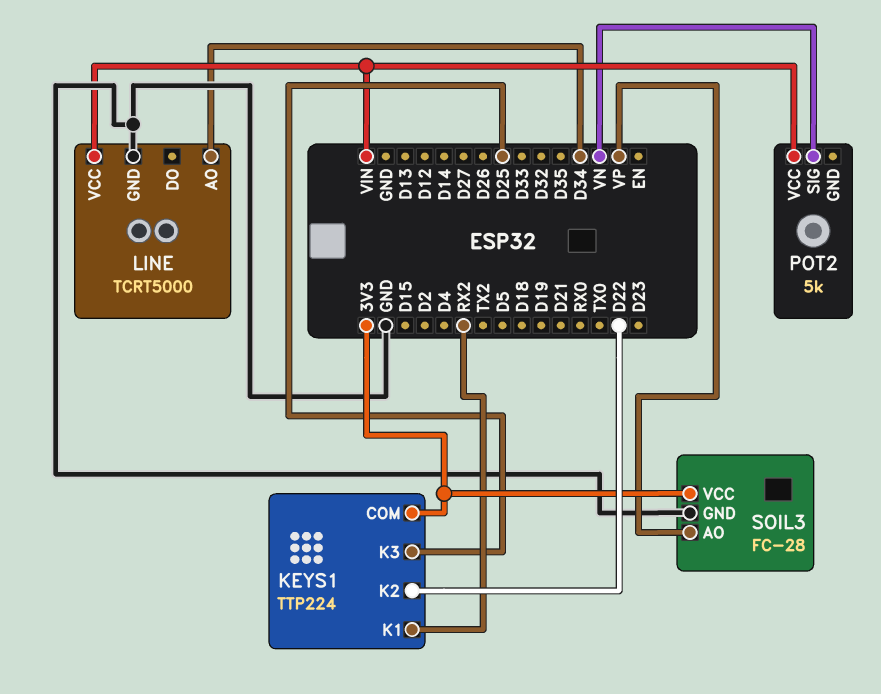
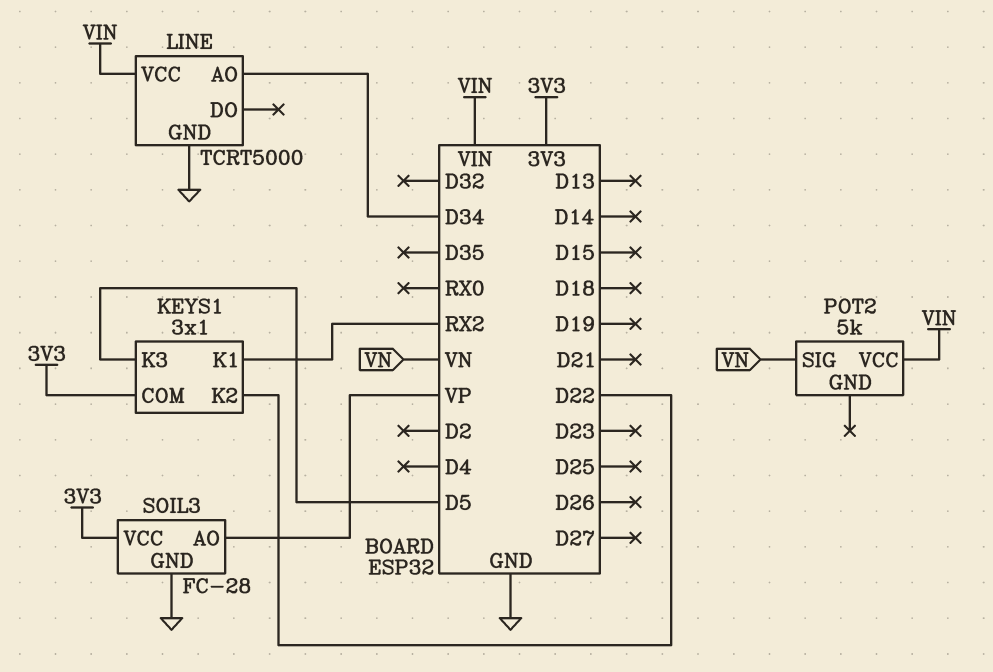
KEYS1: TTP224 -> 3x1
KEYS1 pin K3: D25 -> D5

